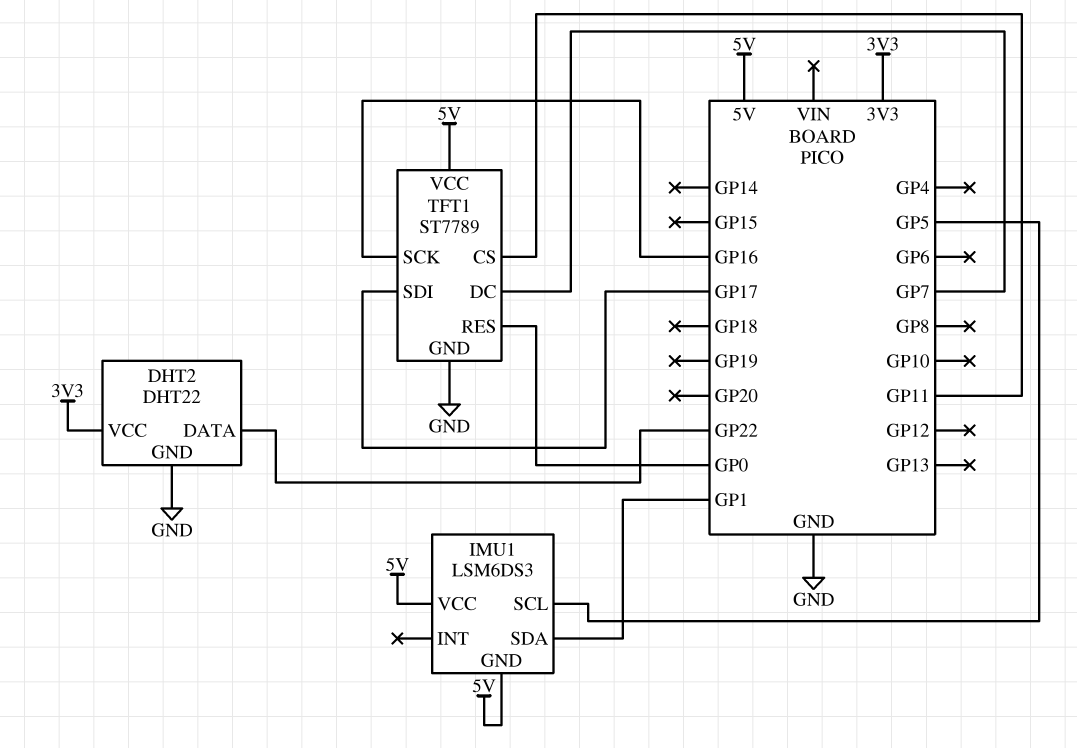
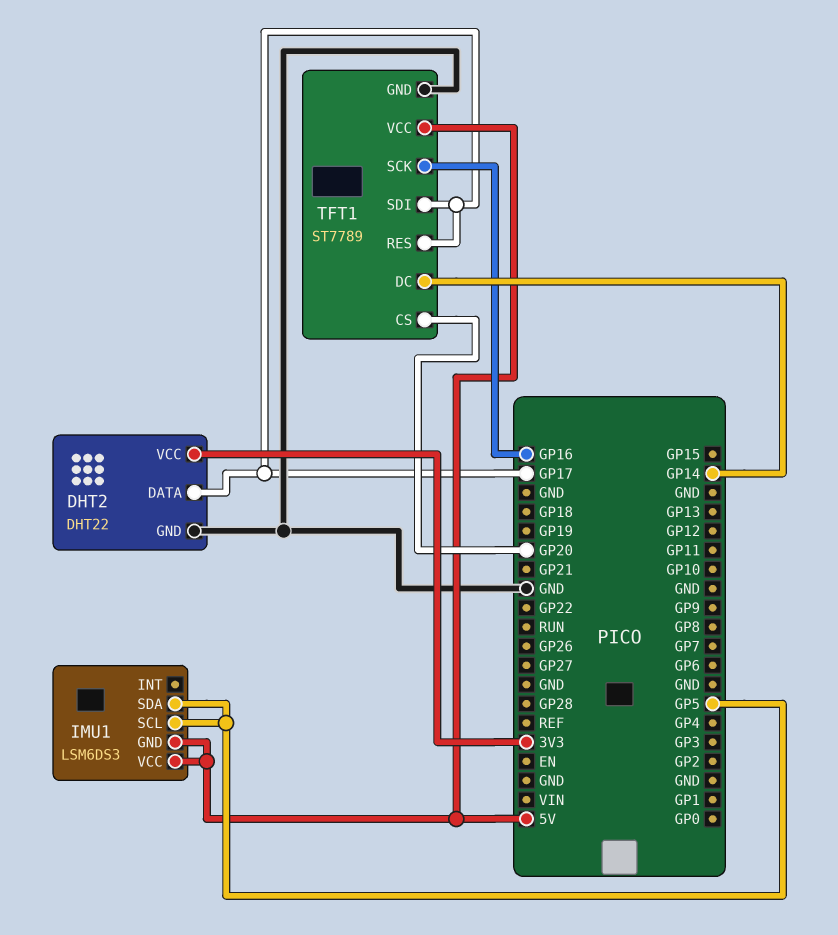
DHT2 pin DATA: GP22 -> GP17
IMU1 pin SDA: GP1 -> GP5
TFT1 pin CS: GP11 -> GP20
TFT1 pin DC: GP7 -> GP14
TFT1 pin RES: GP0 -> GP17

